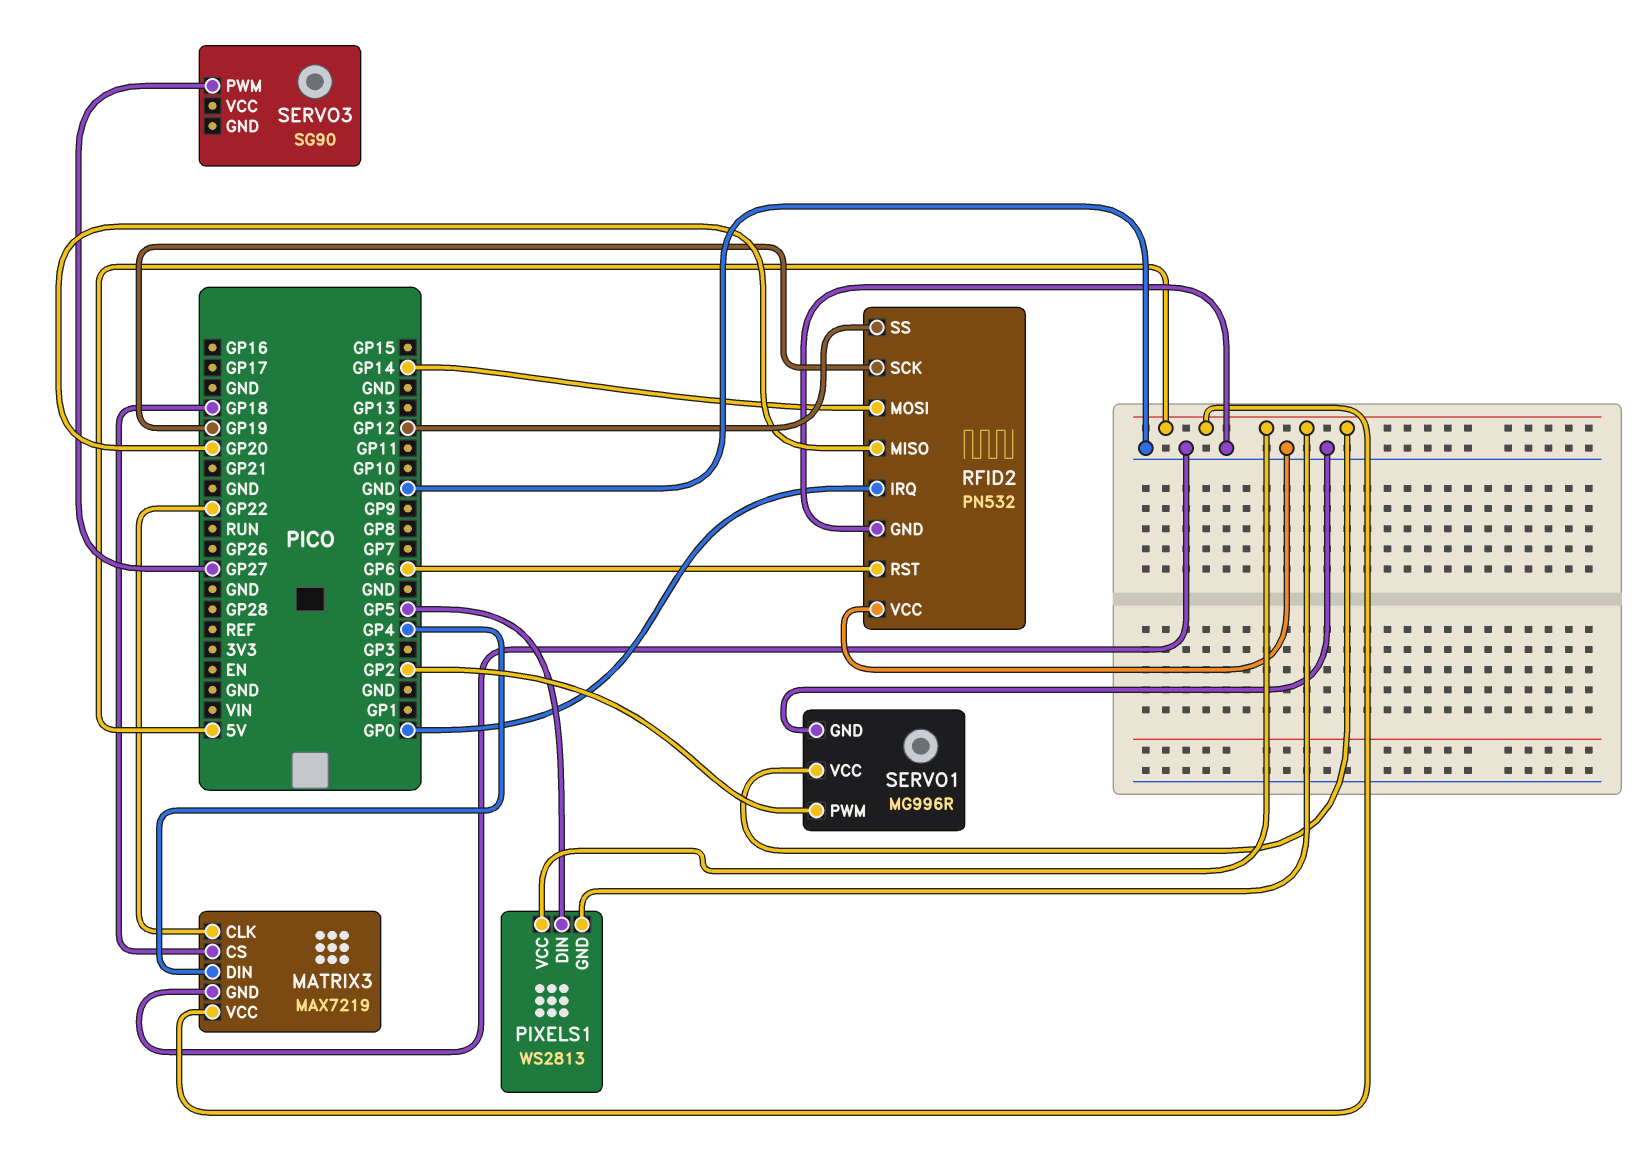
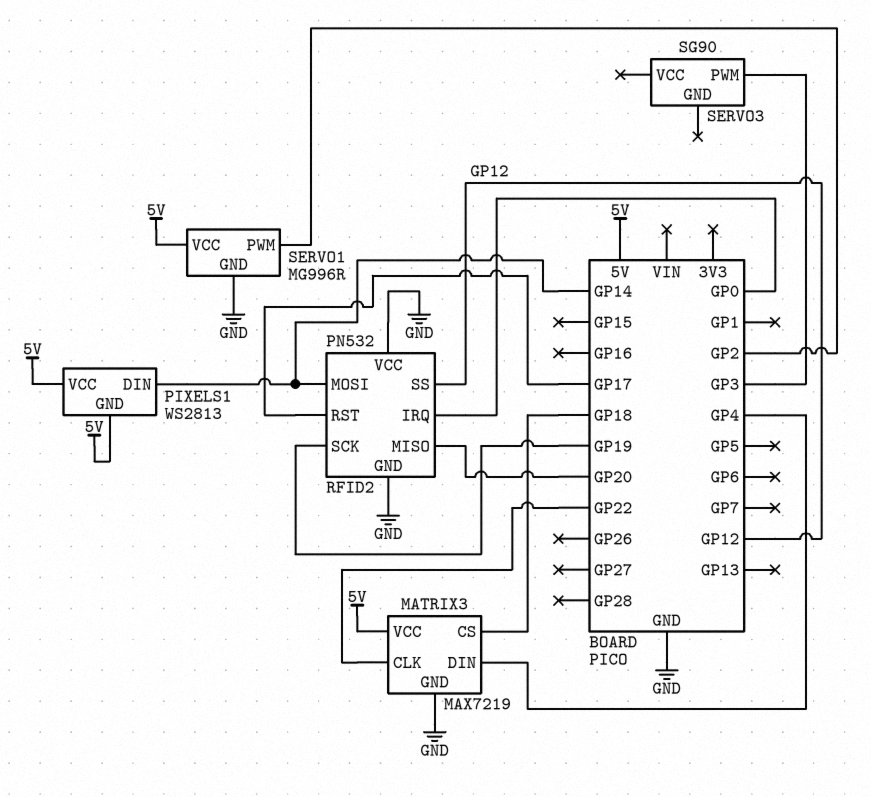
PIXELS1 pin DIN: GP5 -> GP14
RFID2 pin RST: GP6 -> GP17
SERVO3 pin PWM: GP27 -> GP3

